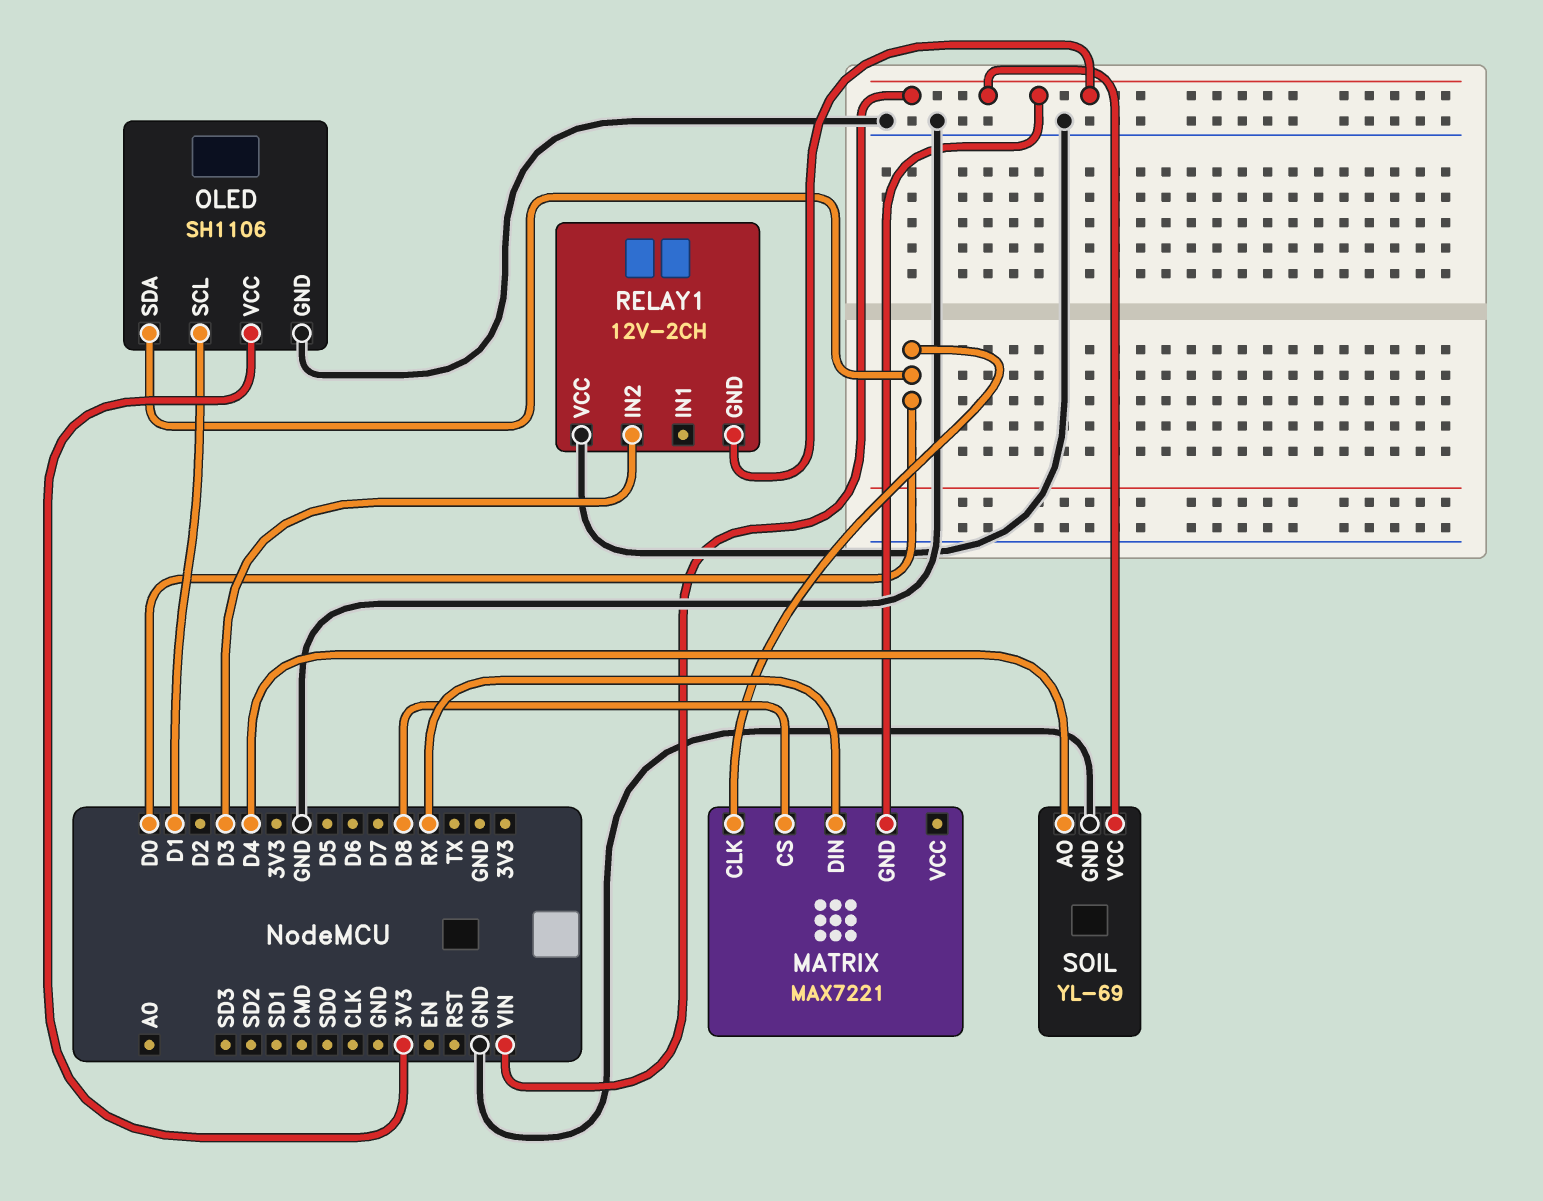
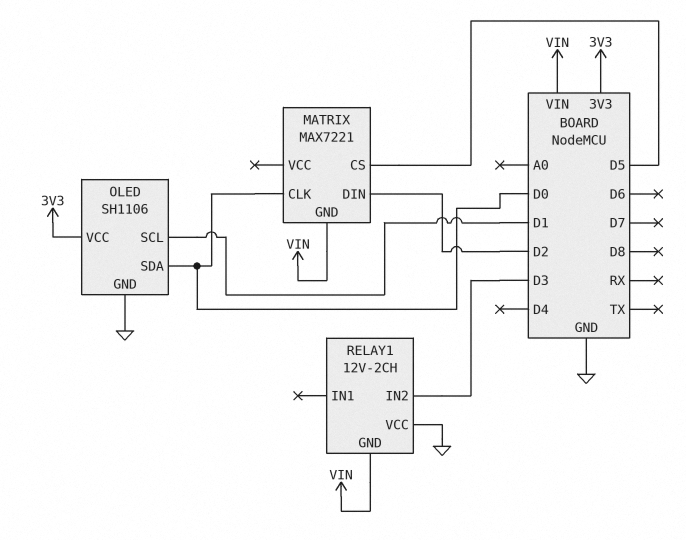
MATRIX pin CS: D8 -> D5
MATRIX pin DIN: RX -> D2
SOIL: YL-69 -> none
SOIL pin AO: D4 -> none
SOIL pin GND: GND -> none
SOIL pin VCC: VIN -> none

